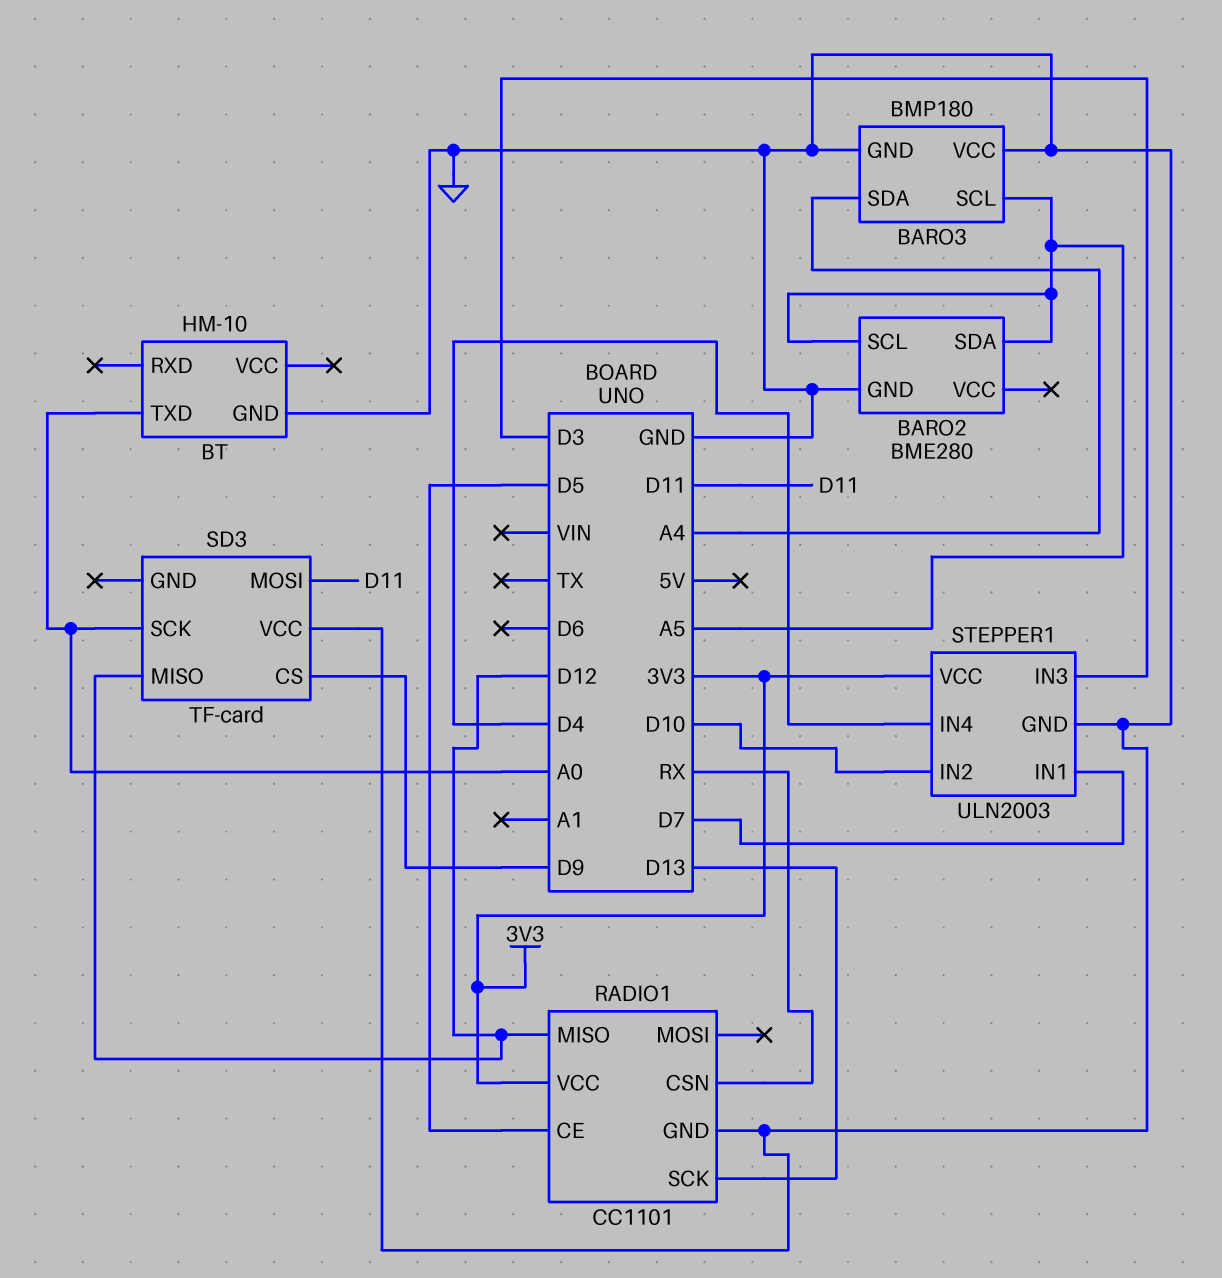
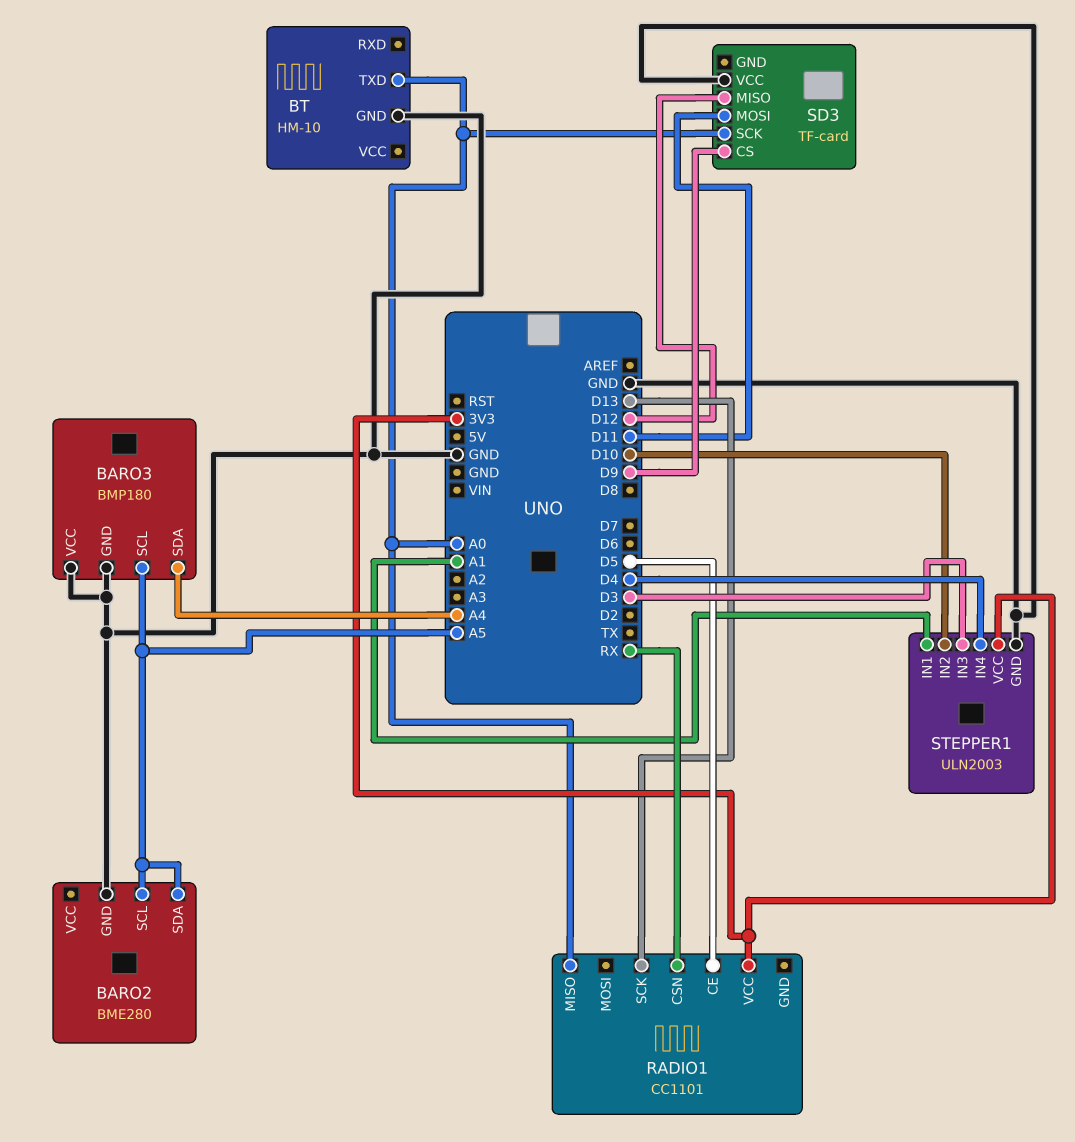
RADIO1 pin GND: GND -> none
RADIO1 pin MISO: D12 -> A0
STEPPER1 pin IN1: D7 -> A1

